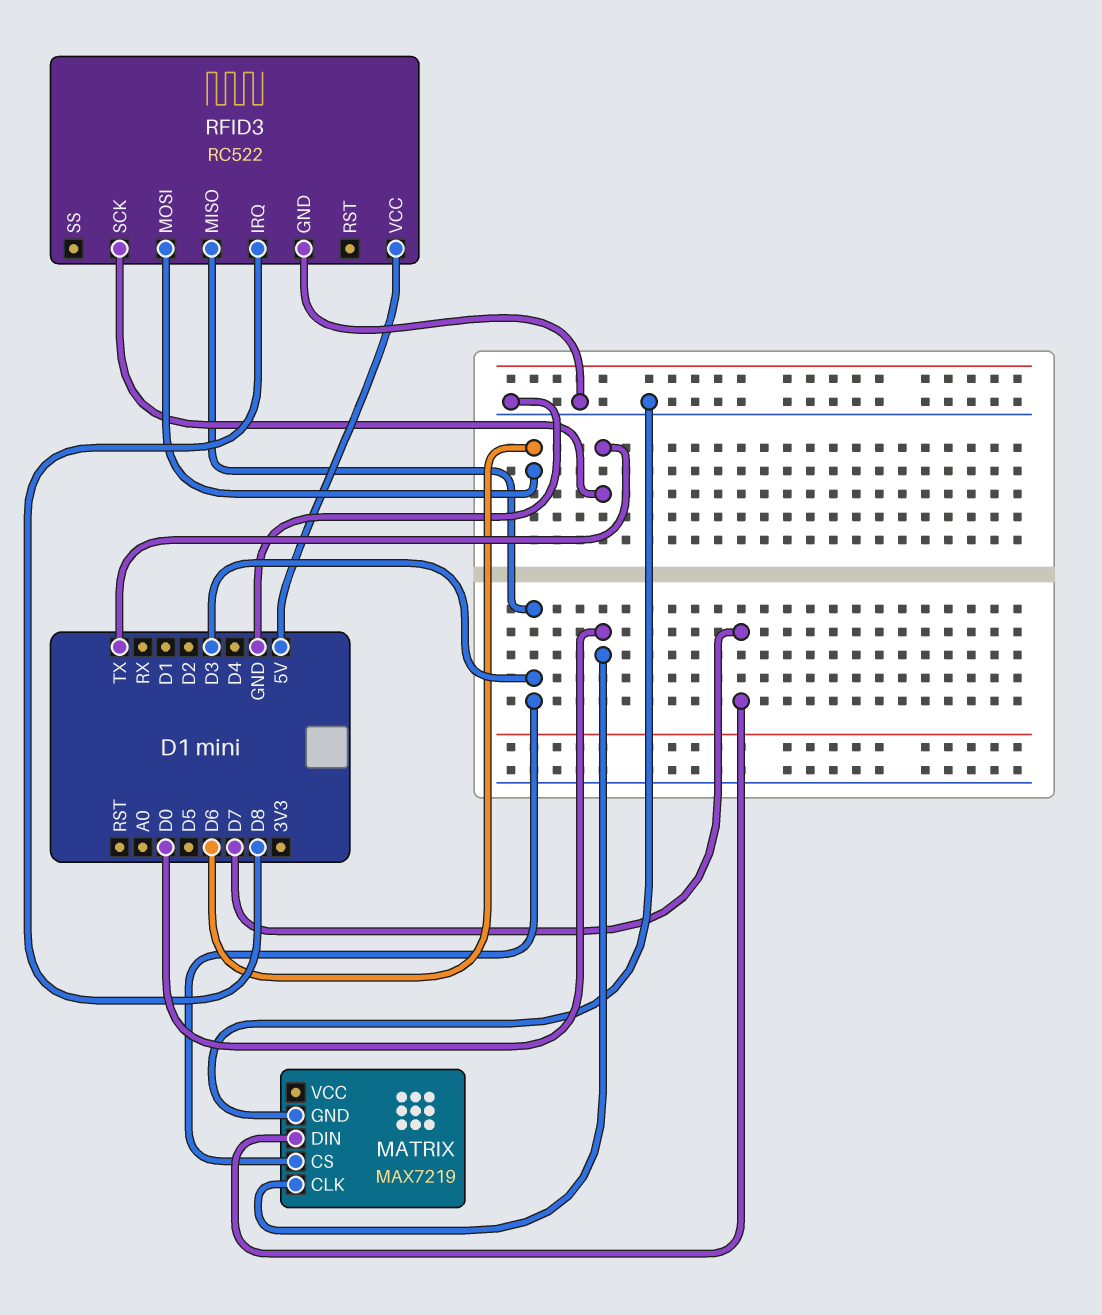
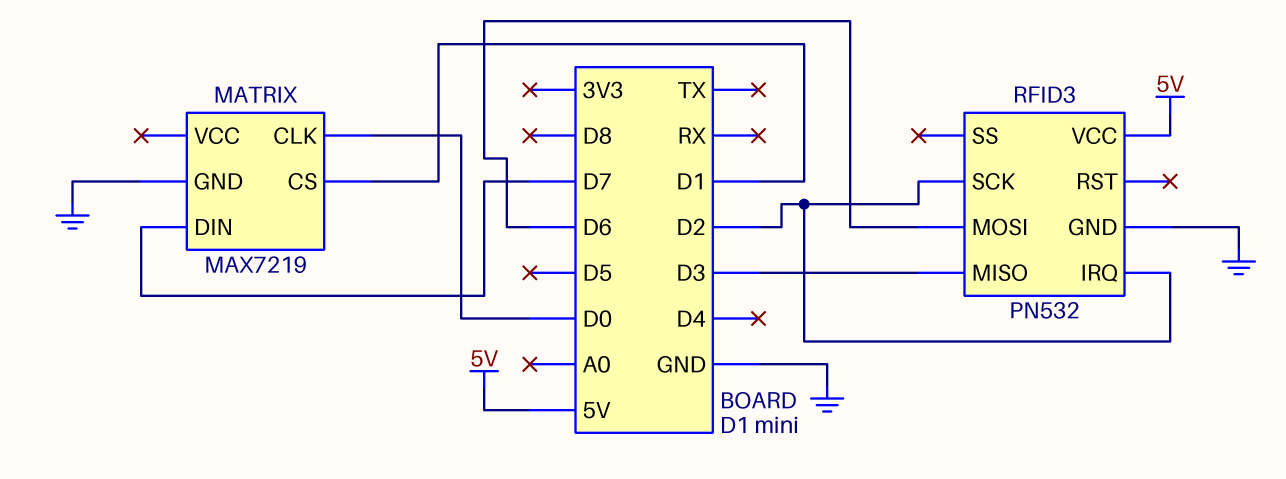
MATRIX pin CS: D3 -> D1
RFID3: RC522 -> PN532
RFID3 pin IRQ: D8 -> D2
RFID3 pin SCK: TX -> D2

